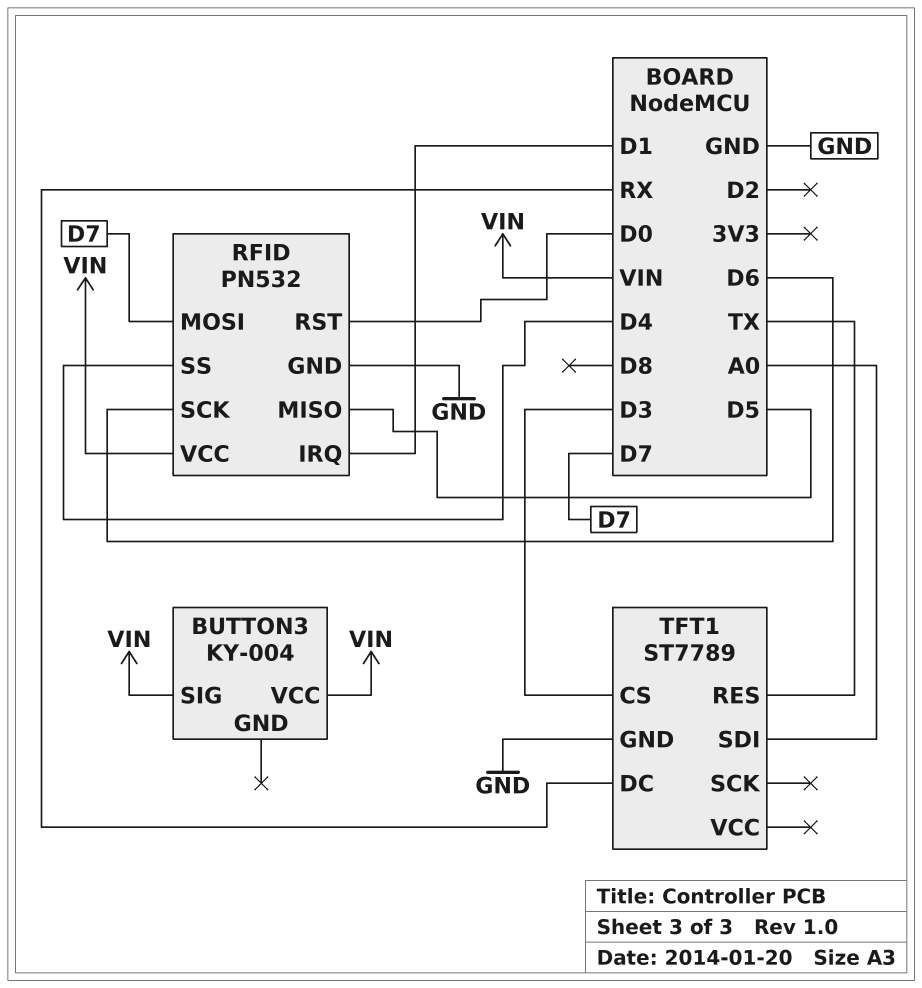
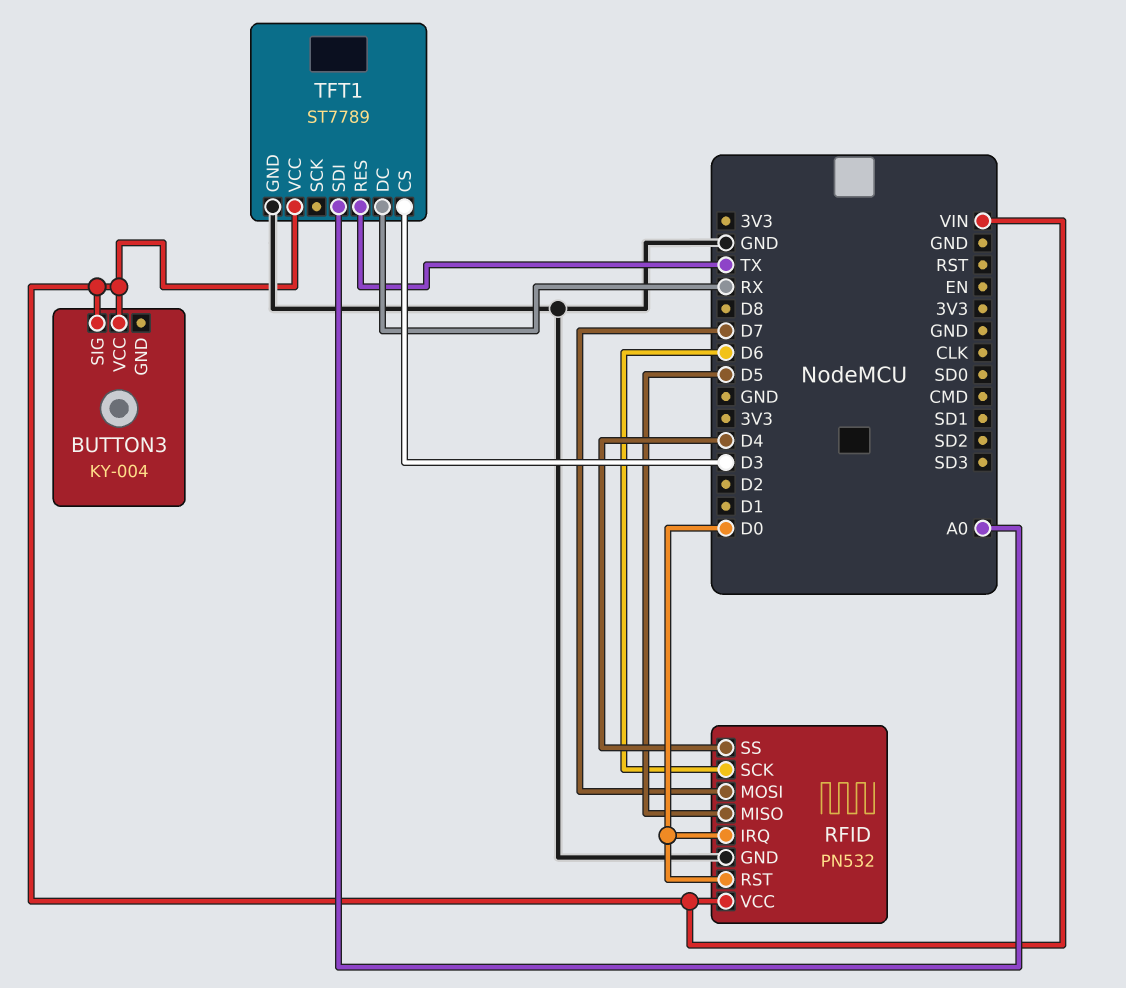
RFID pin IRQ: D1 -> D0
TFT1 pin VCC: none -> VIN

